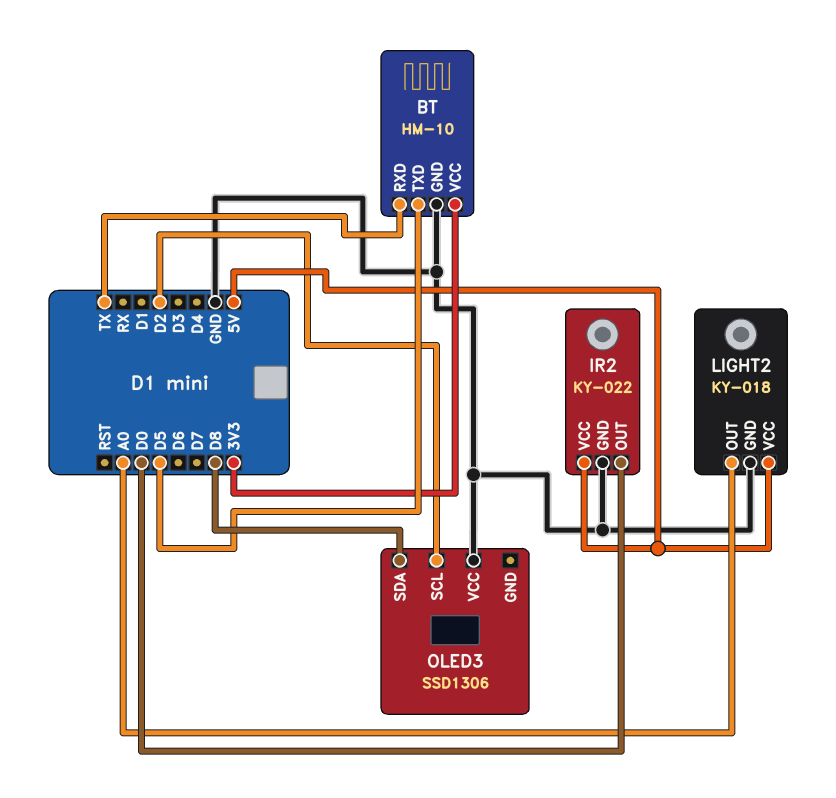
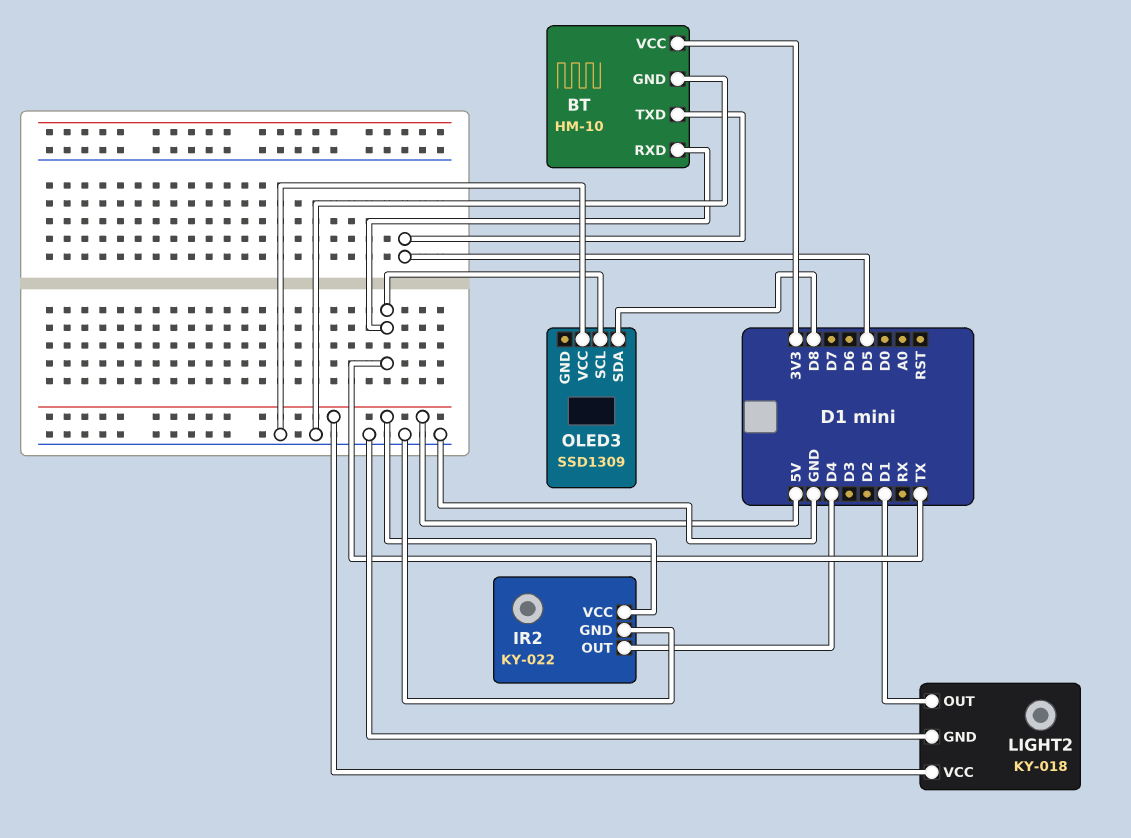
IR2 pin OUT: D0 -> D4
LIGHT2 pin OUT: A0 -> D1
OLED3: SSD1306 -> SSD1309
OLED3 pin SCL: D2 -> TX

